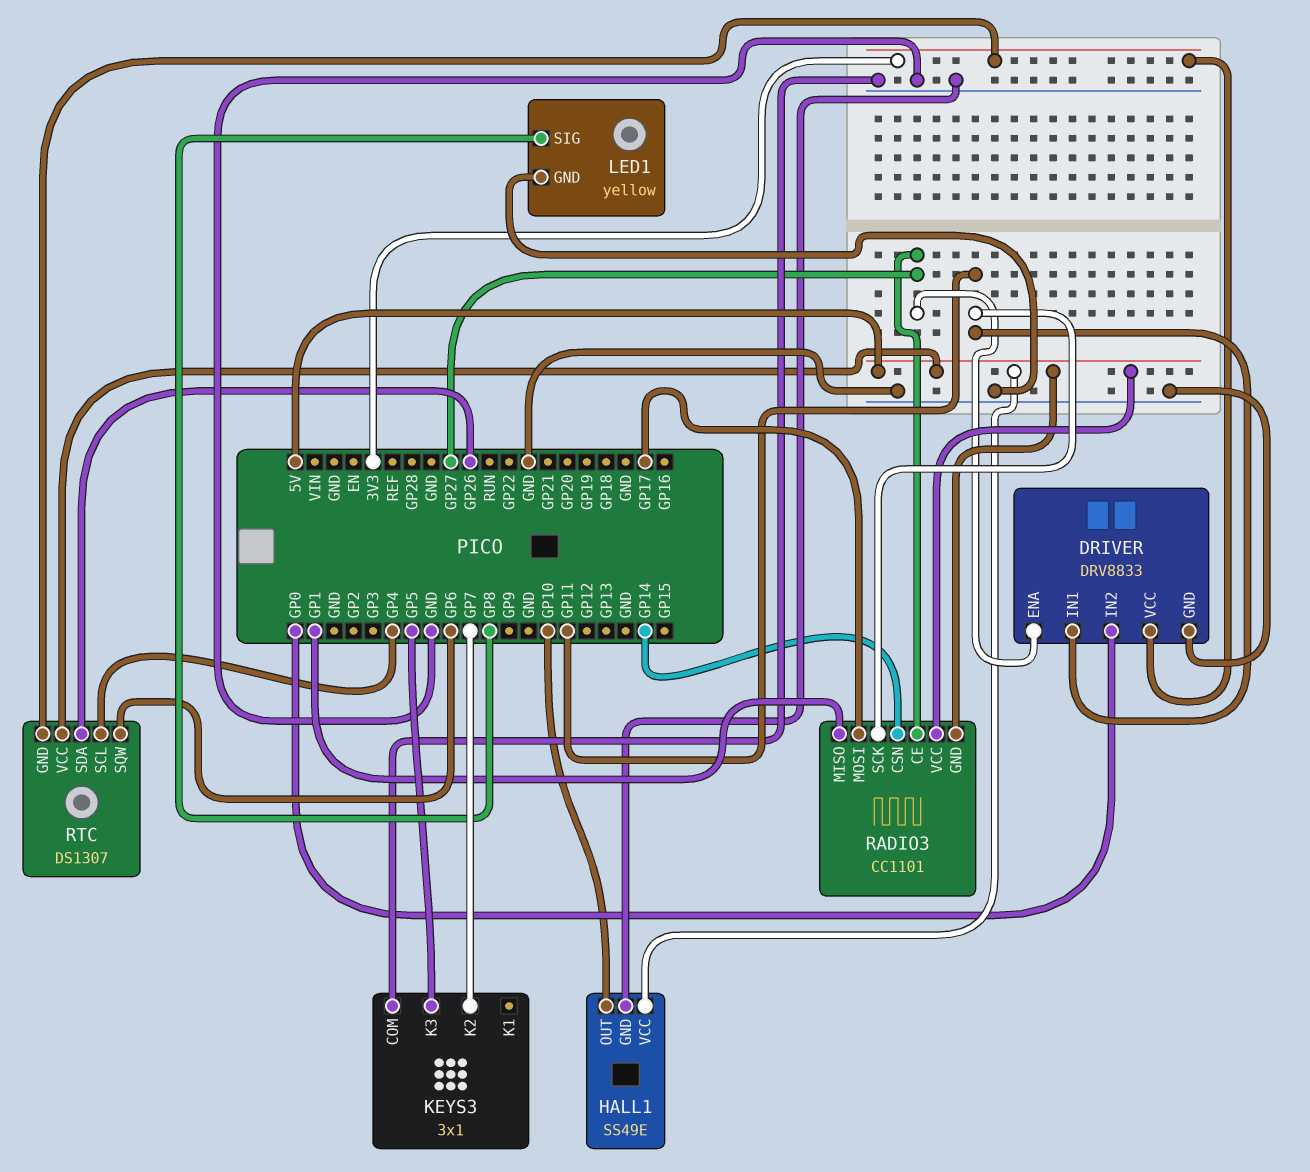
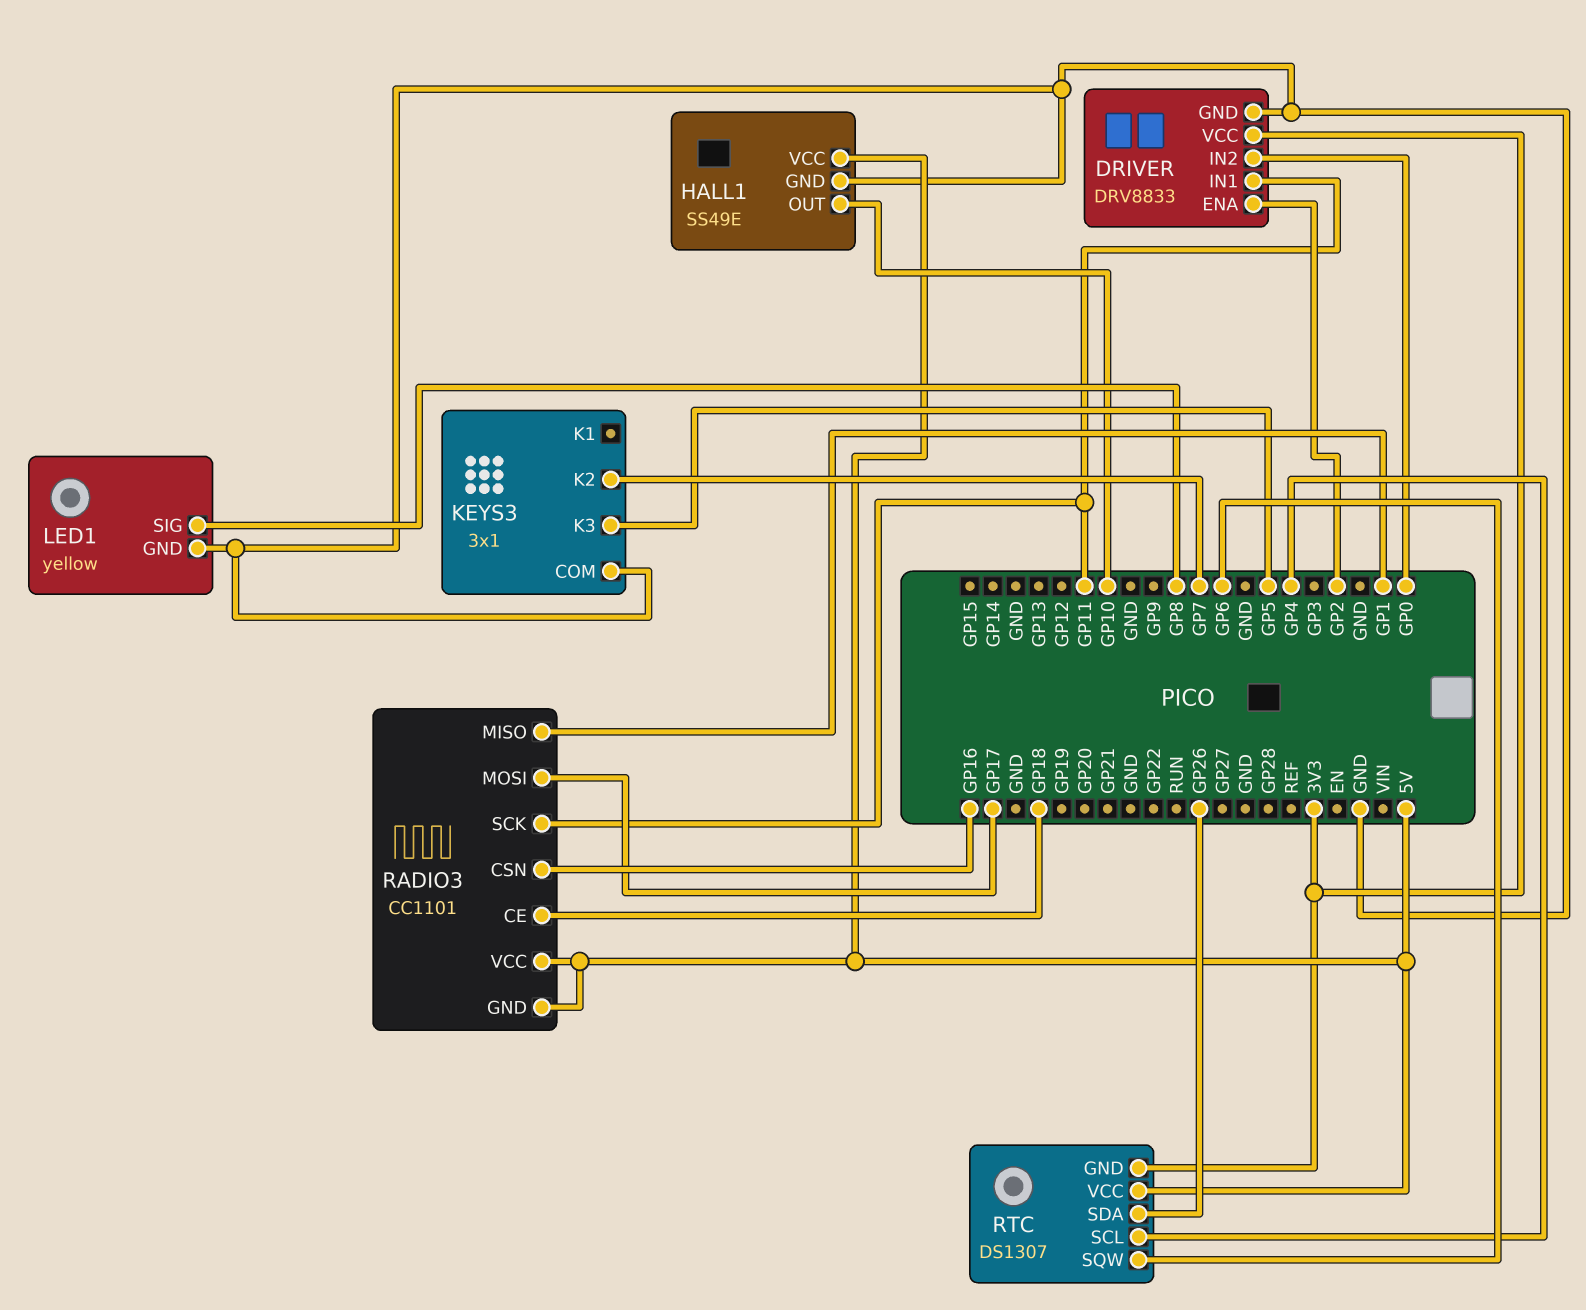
DRIVER pin ENA: GP27 -> GP2
RADIO3 pin CE: GP27 -> GP18
RADIO3 pin CSN: GP14 -> GP16

